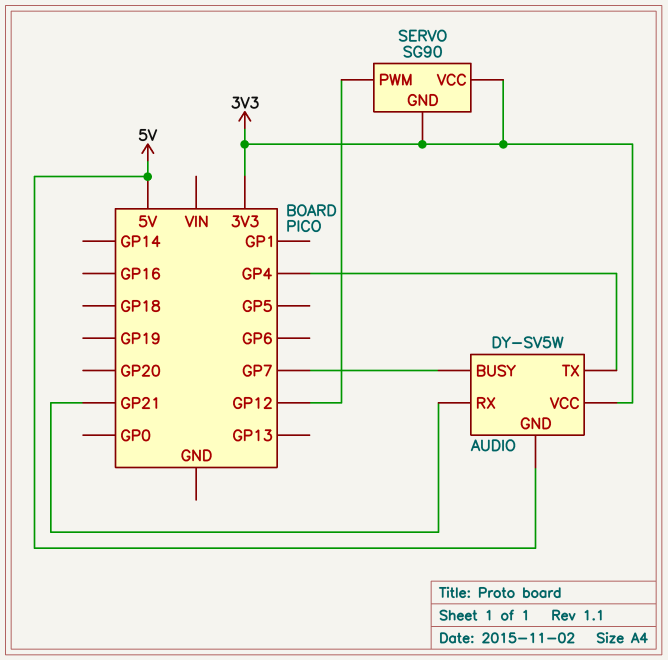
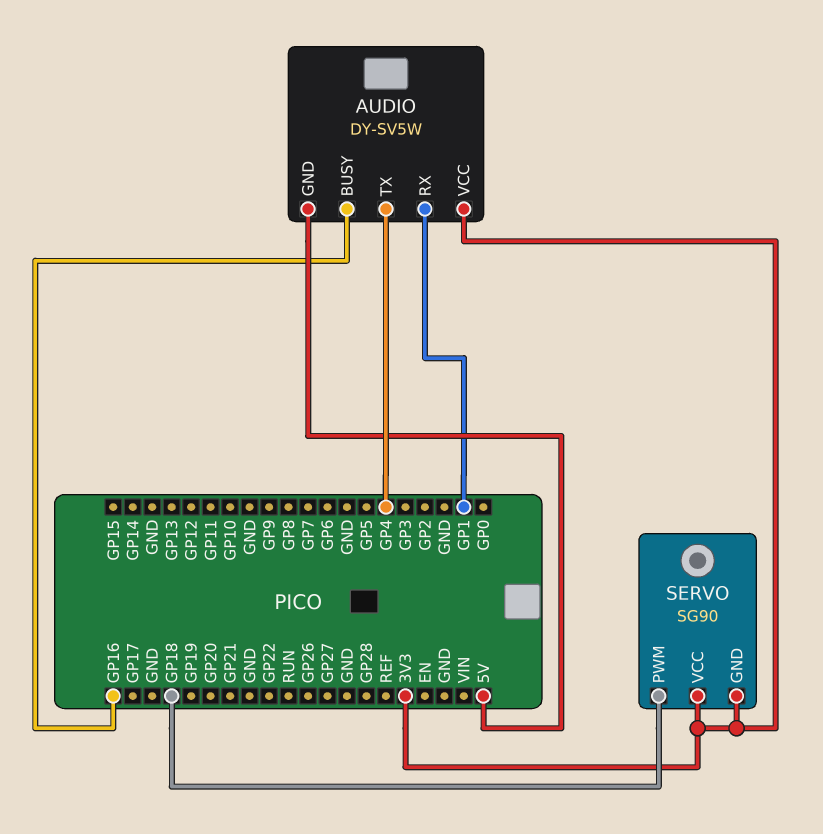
AUDIO pin BUSY: GP7 -> GP16
AUDIO pin RX: GP21 -> GP1
SERVO pin PWM: GP12 -> GP18

